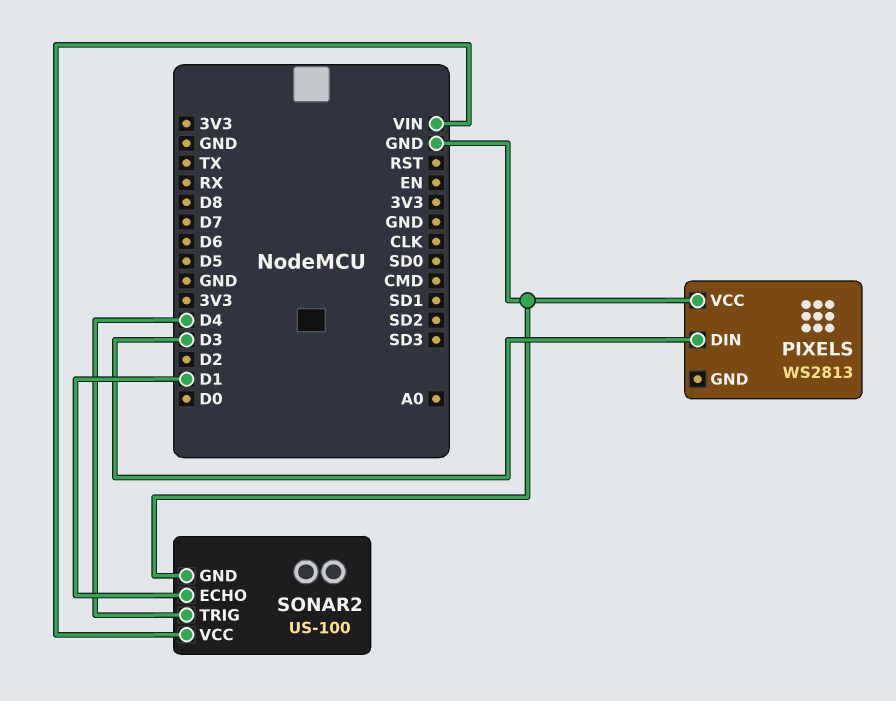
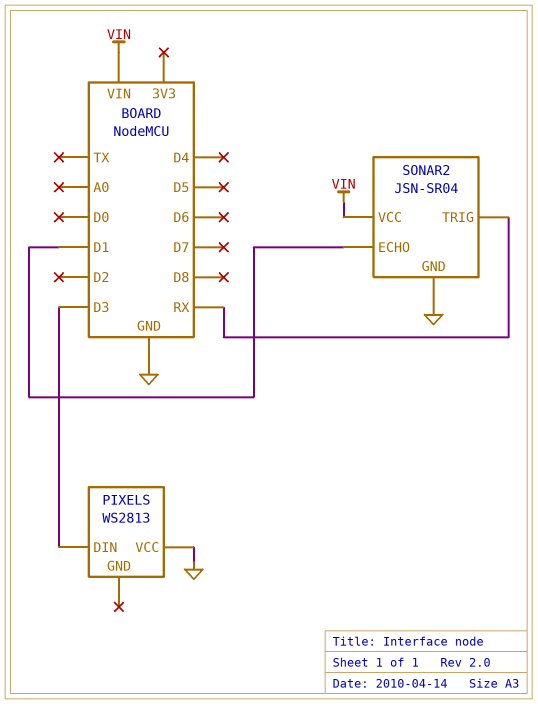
SONAR2: US-100 -> JSN-SR04
SONAR2 pin TRIG: D4 -> RX

